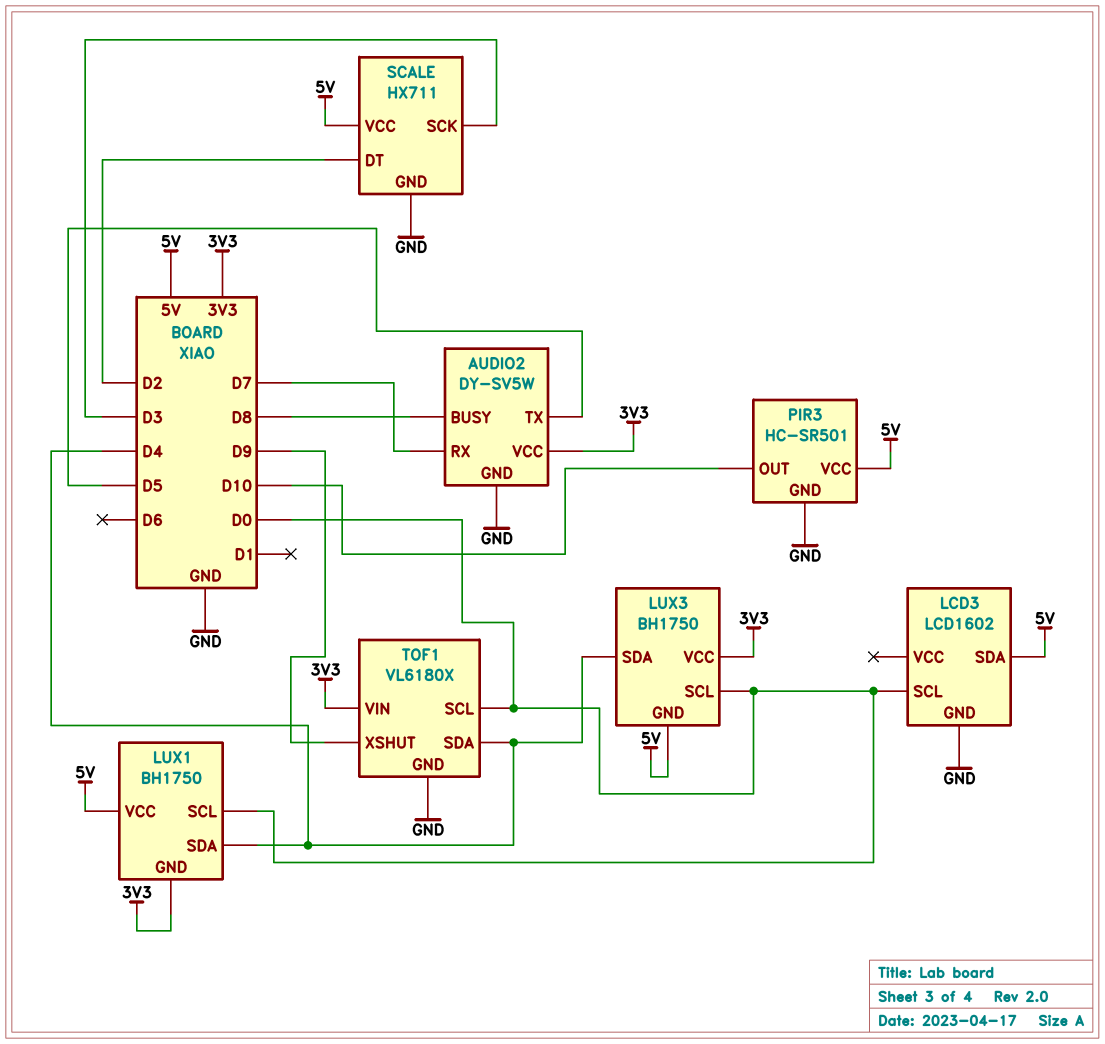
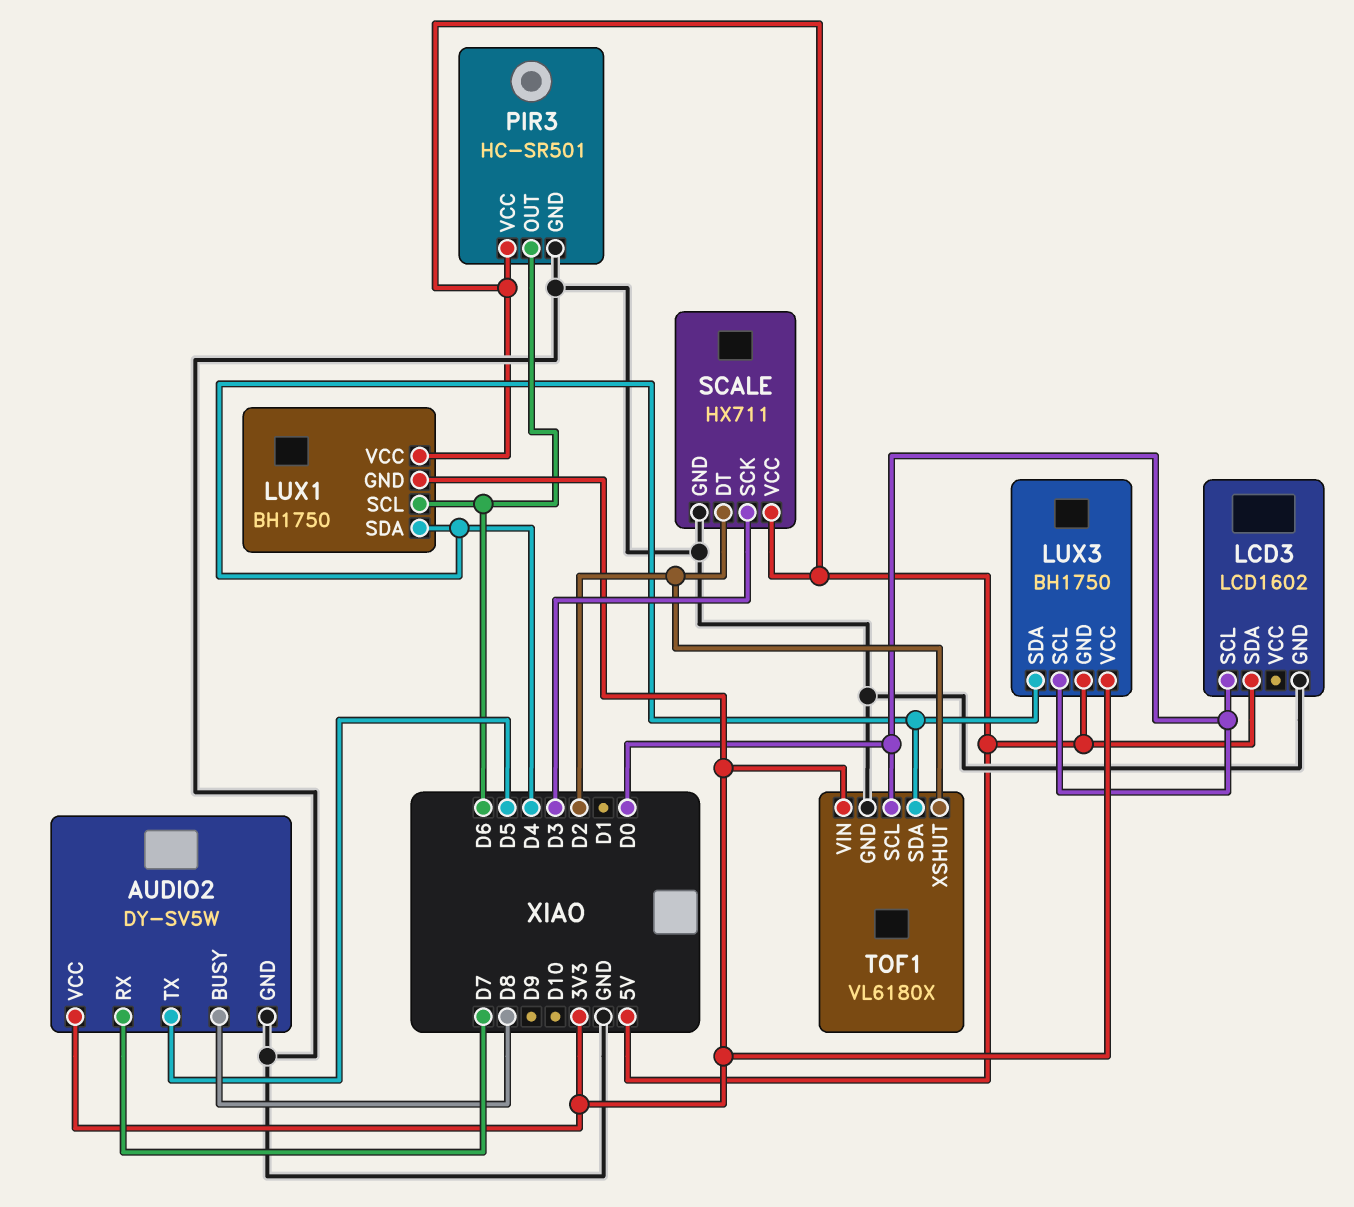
LUX1 pin SCL: D0 -> D6
PIR3 pin OUT: D10 -> D6
TOF1 pin XSHUT: D9 -> D2

